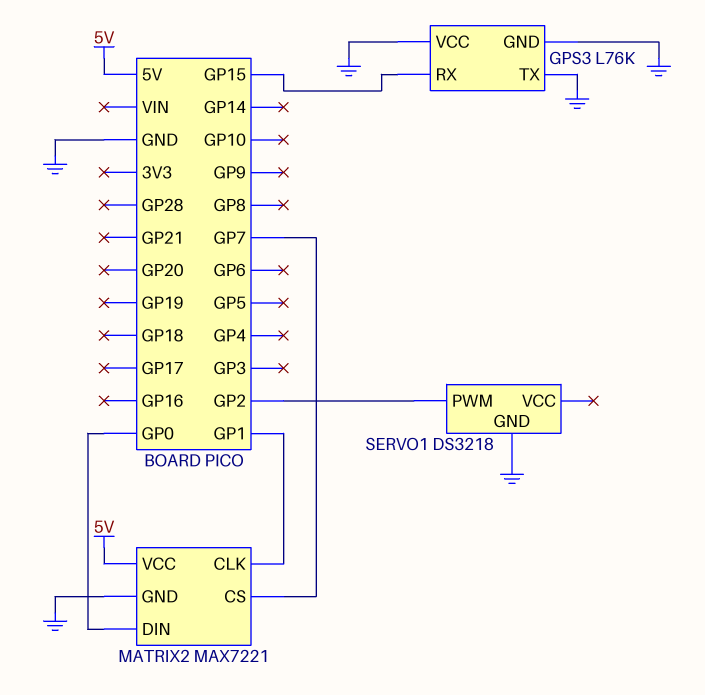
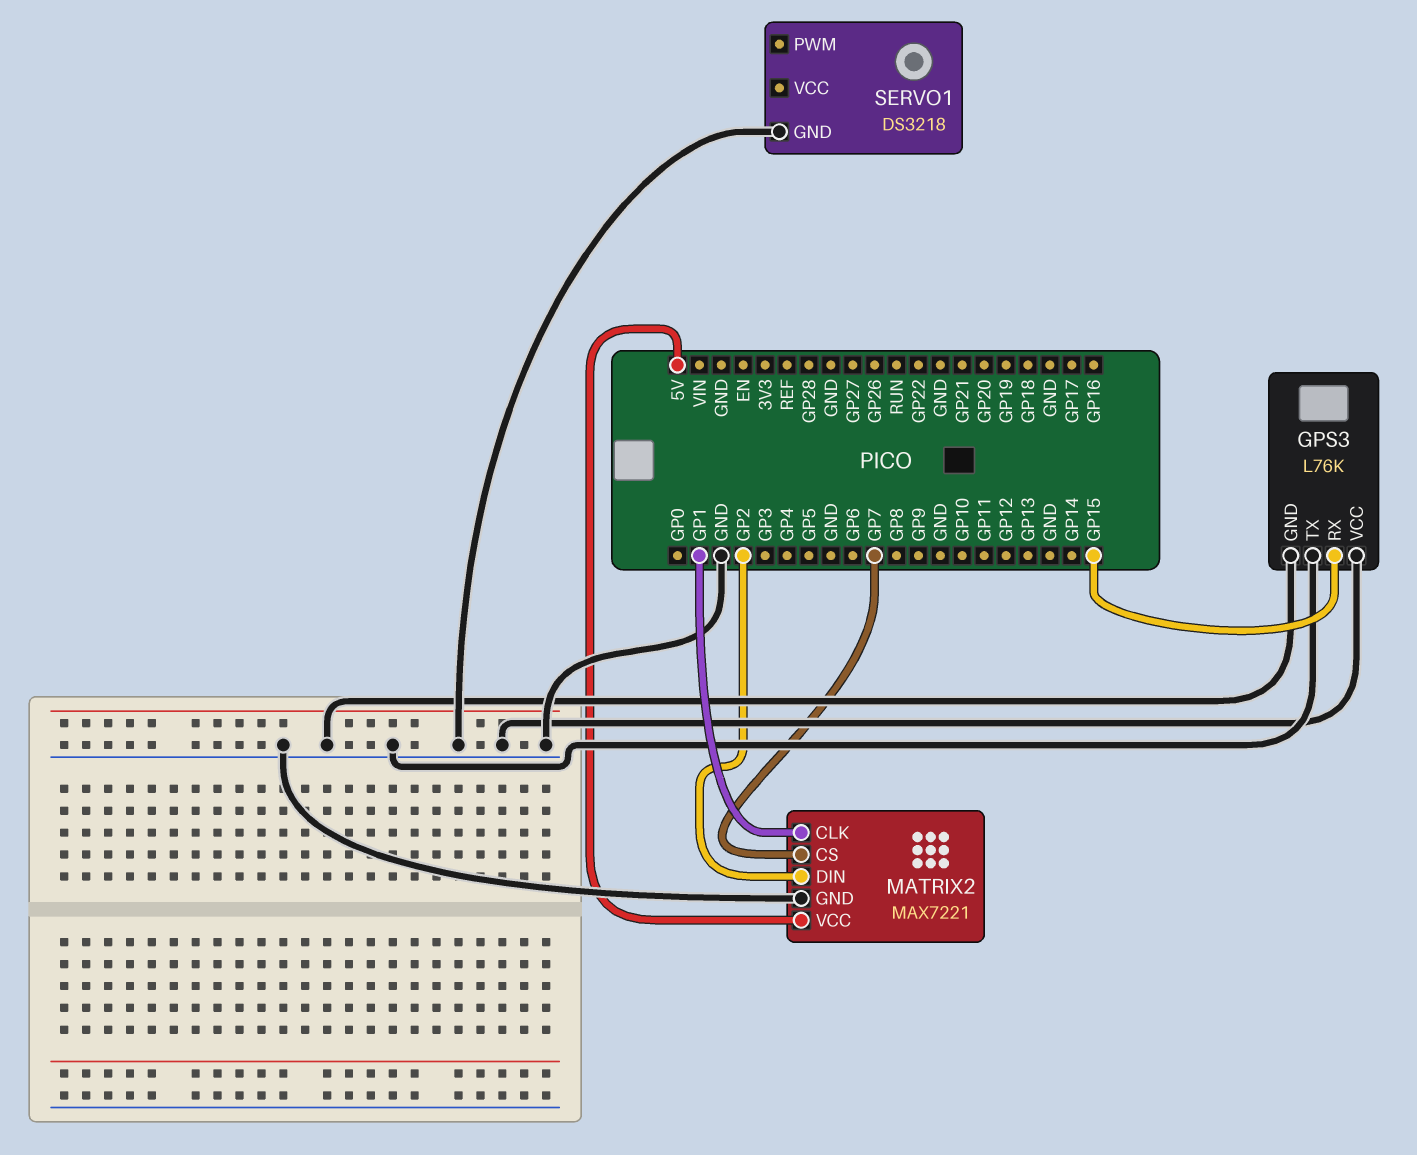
MATRIX2 pin DIN: GP0 -> GP2
SERVO1 pin PWM: GP2 -> none

